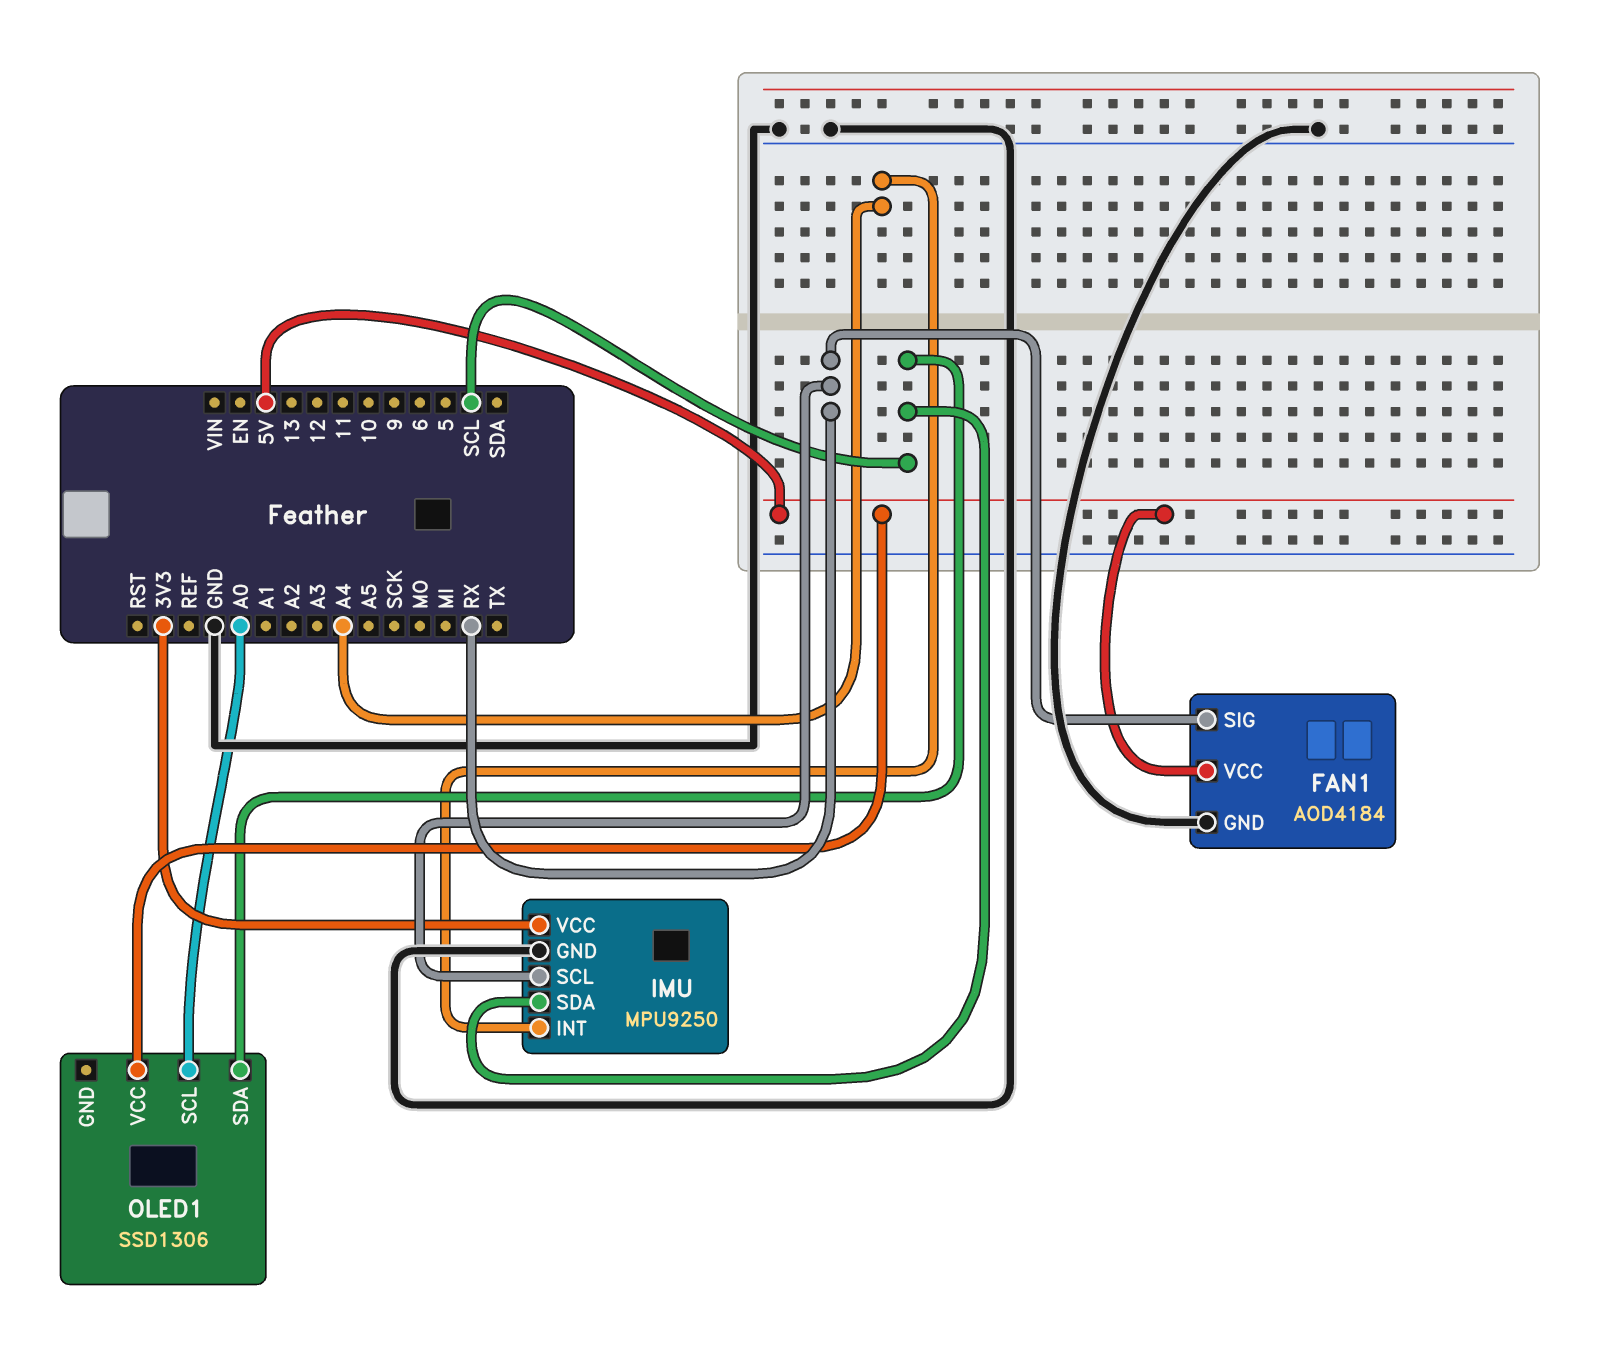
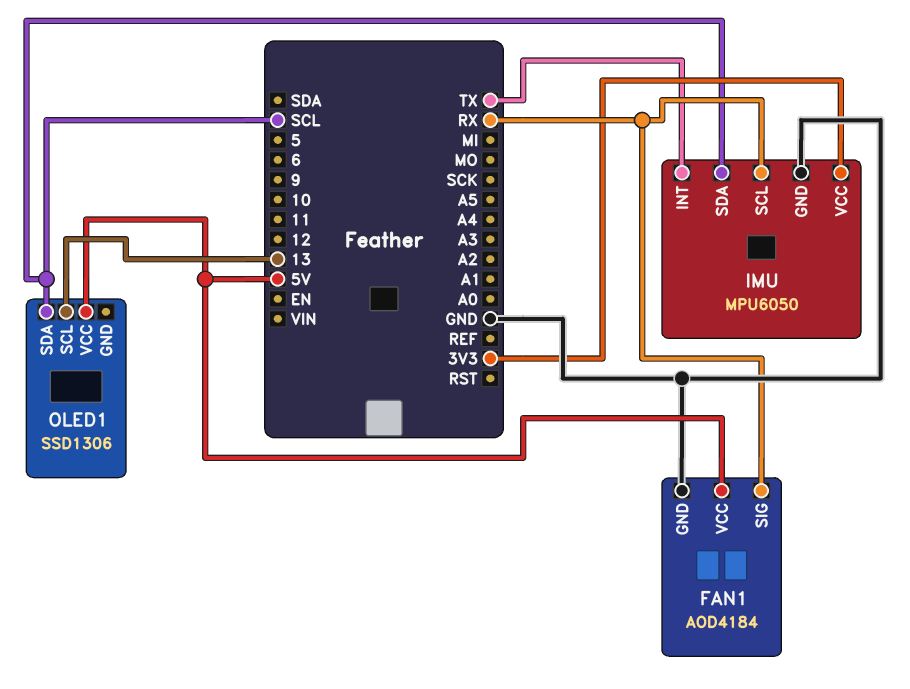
IMU: MPU9250 -> MPU6050
IMU pin INT: A4 -> TX
OLED1 pin SCL: A0 -> 13

